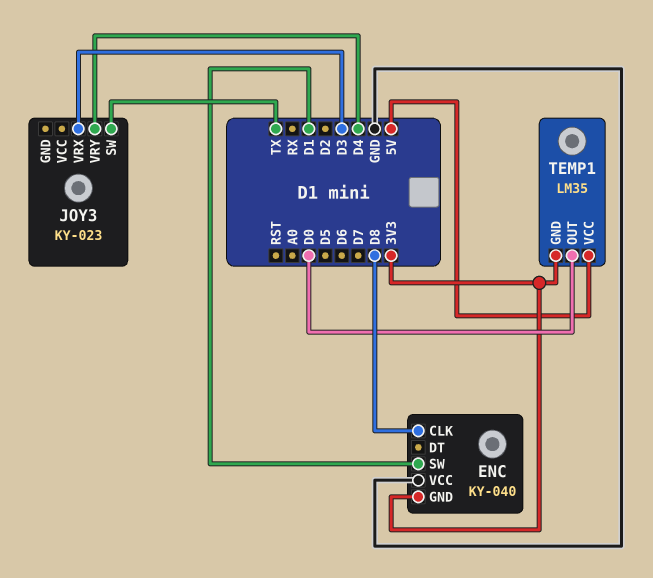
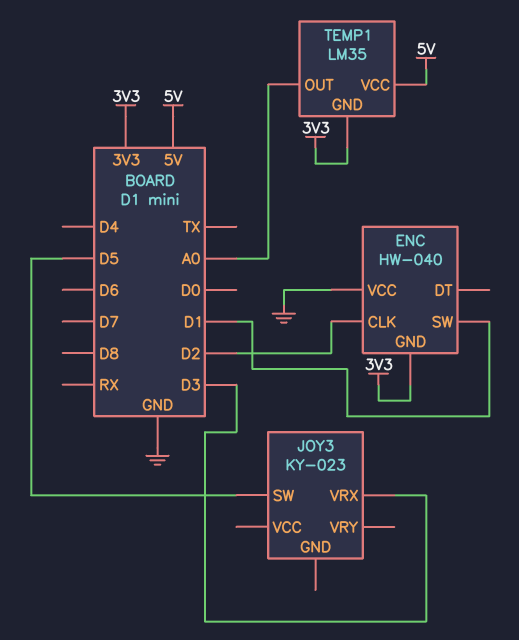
ENC: KY-040 -> HW-040
ENC pin CLK: D8 -> D2
JOY3 pin SW: TX -> D5
JOY3 pin VRY: D4 -> none
TEMP1 pin OUT: D0 -> A0

